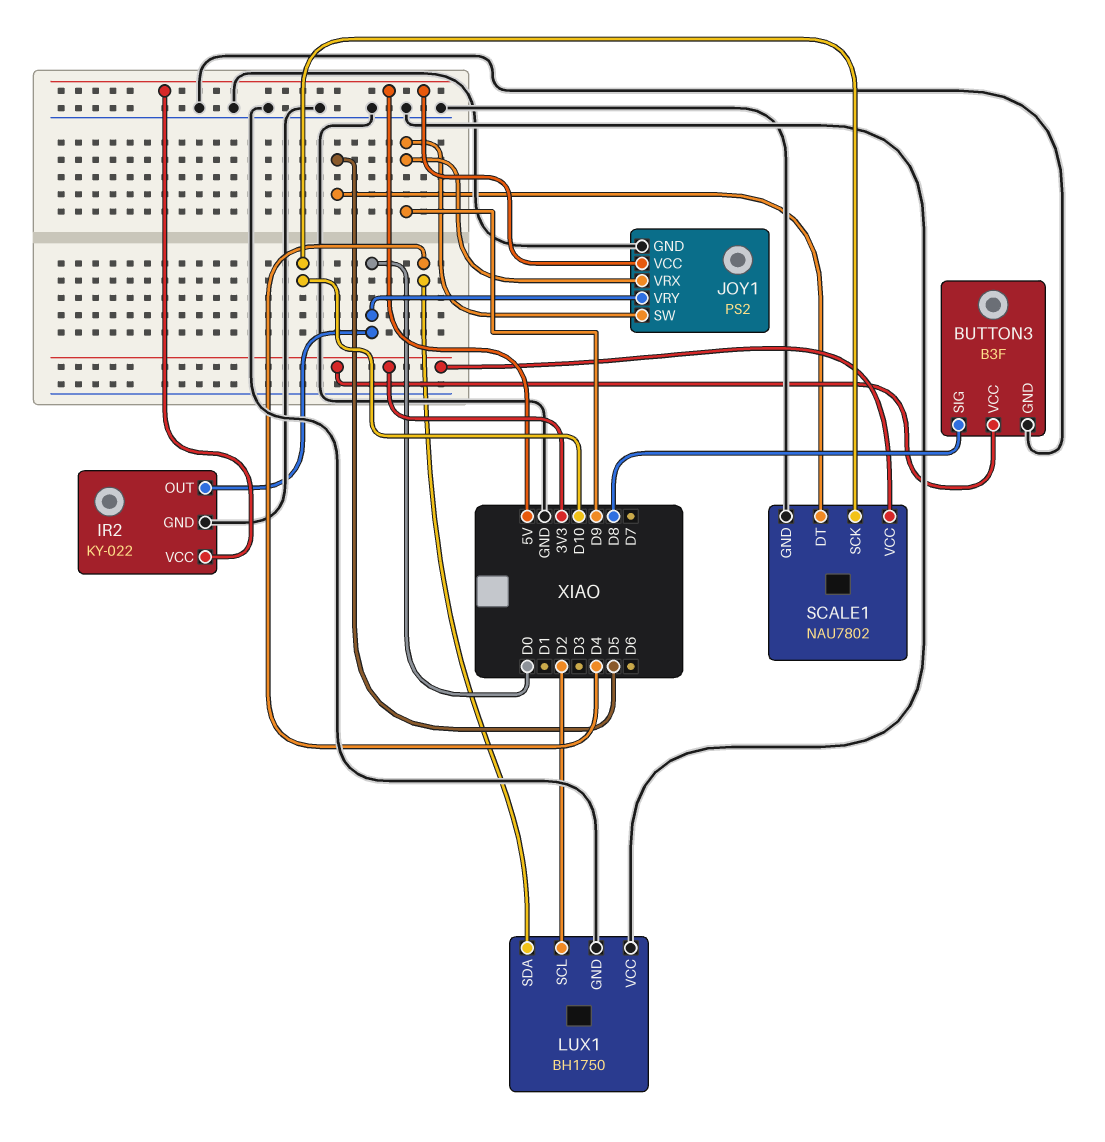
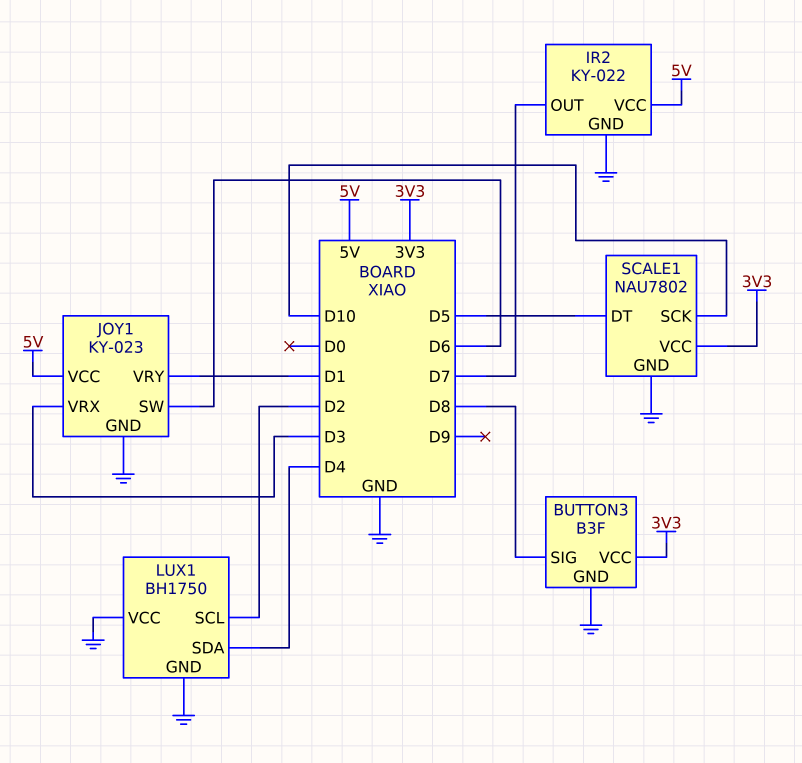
IR2 pin OUT: D0 -> D7
JOY1: PS2 -> KY-023
JOY1 pin SW: D9 -> D6
JOY1 pin VRX: D9 -> D3
JOY1 pin VRY: D0 -> D1

